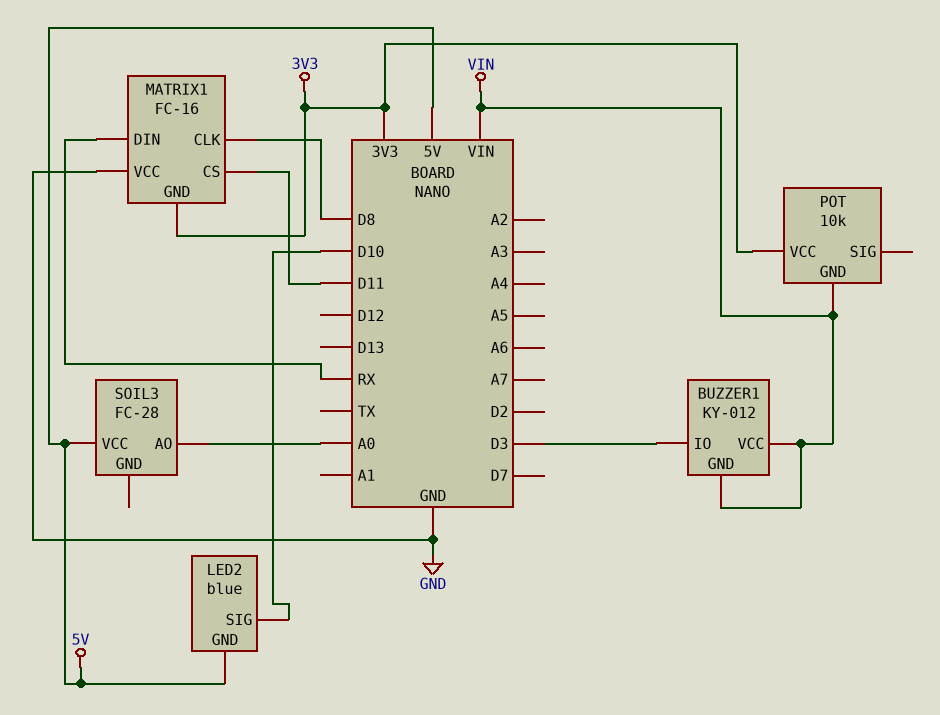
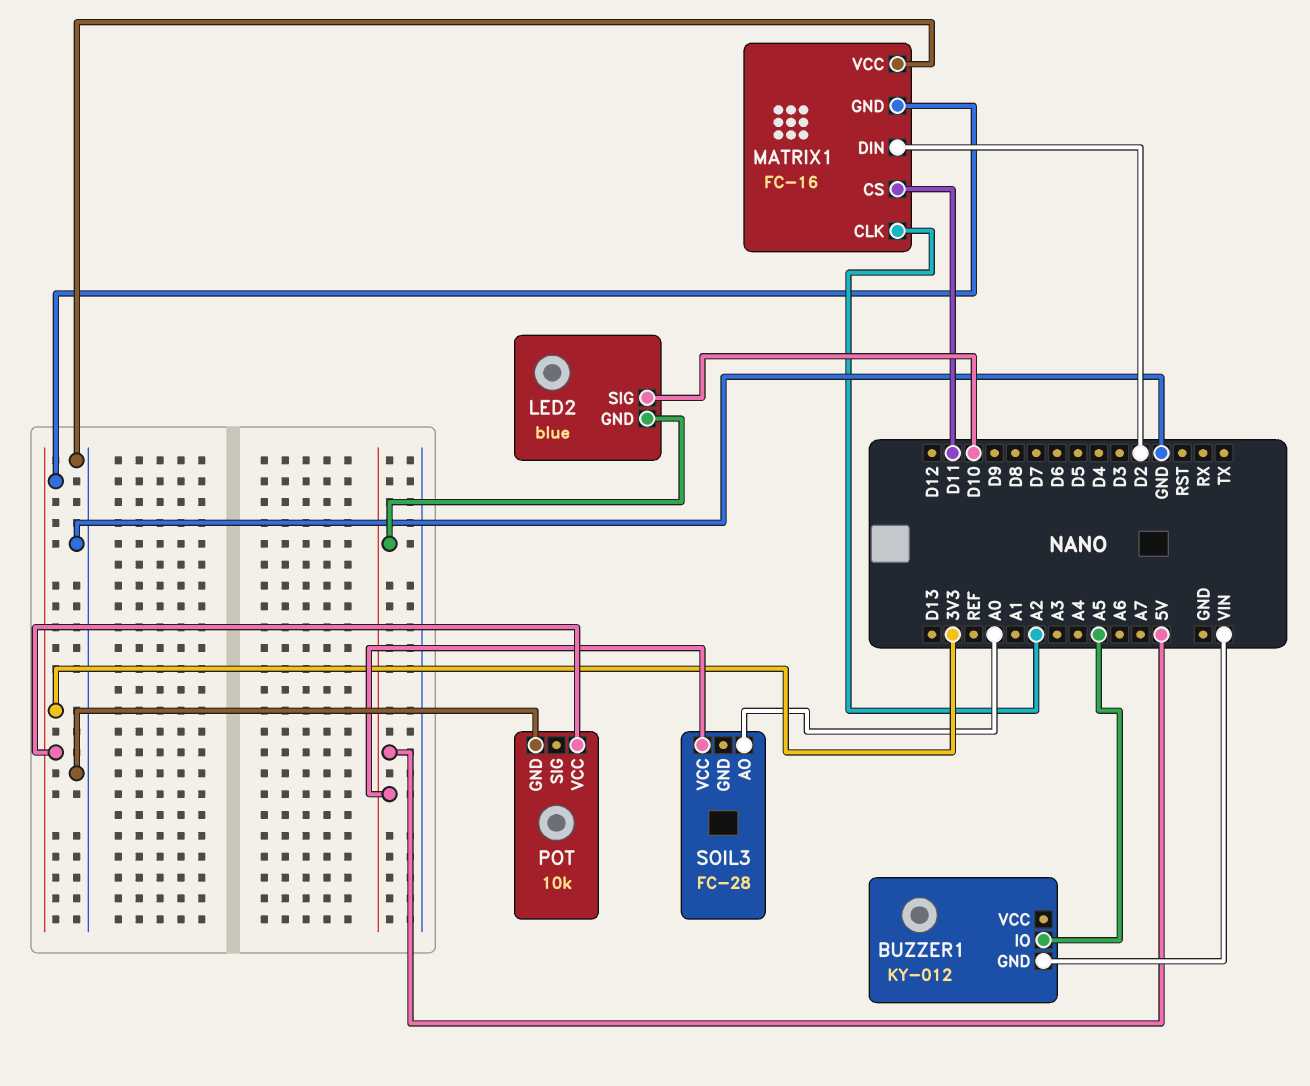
BUZZER1 pin IO: D3 -> A5
BUZZER1 pin VCC: VIN -> none
MATRIX1 pin CLK: D8 -> A2
MATRIX1 pin DIN: RX -> D2
POT pin GND: VIN -> GND

